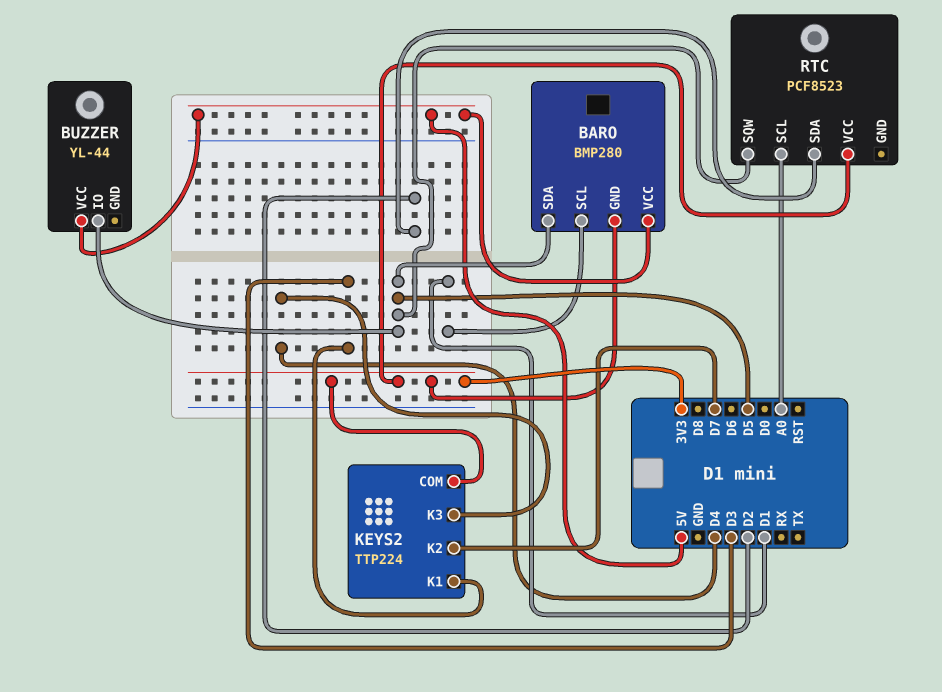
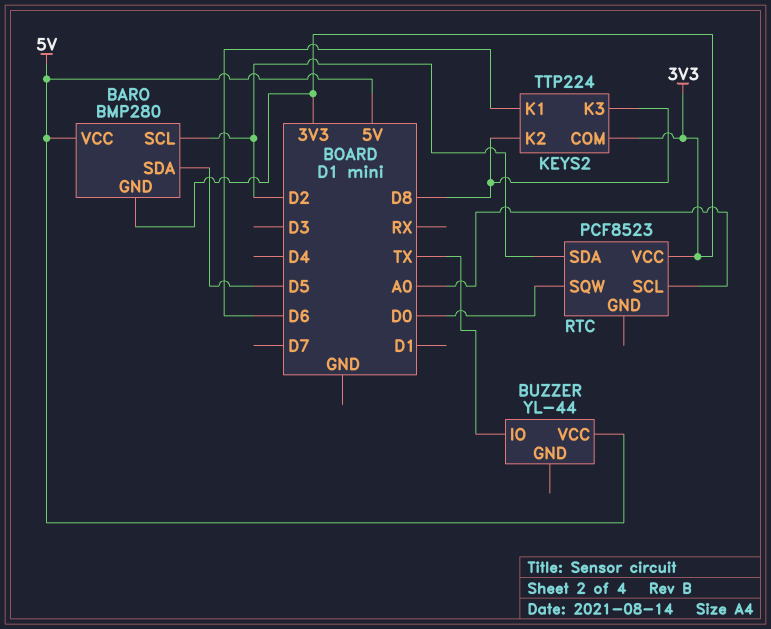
BARO pin SCL: D1 -> D2
BUZZER pin IO: D5 -> TX
KEYS2 pin K1: D3 -> D6
KEYS2 pin K2: D7 -> D8
KEYS2 pin K3: D4 -> D8
RTC pin SQW: D5 -> D0

